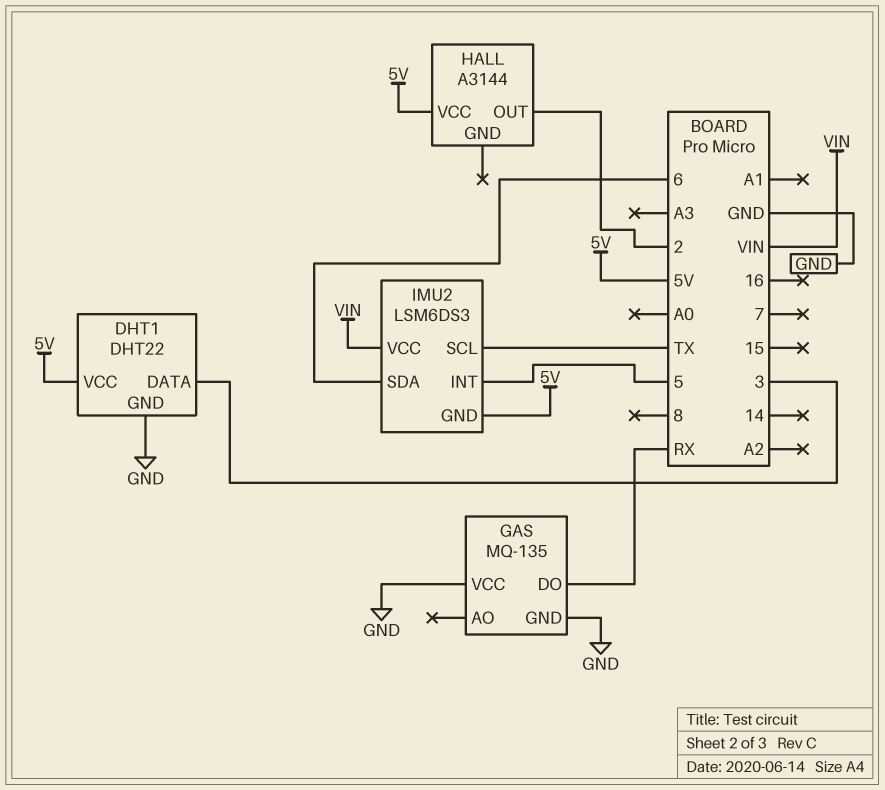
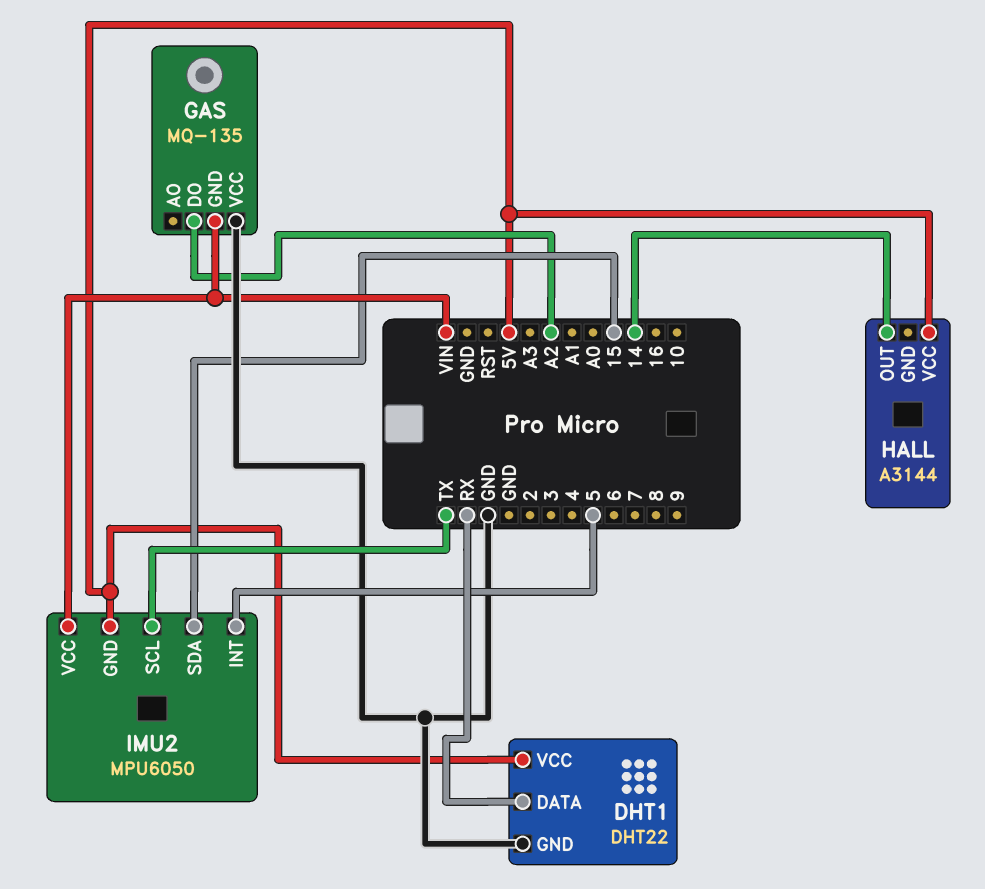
DHT1 pin DATA: 3 -> RX
GAS pin DO: RX -> A2
GAS pin GND: GND -> VIN
HALL pin OUT: 2 -> 14
IMU2: LSM6DS3 -> MPU6050
IMU2 pin SDA: 6 -> 15

